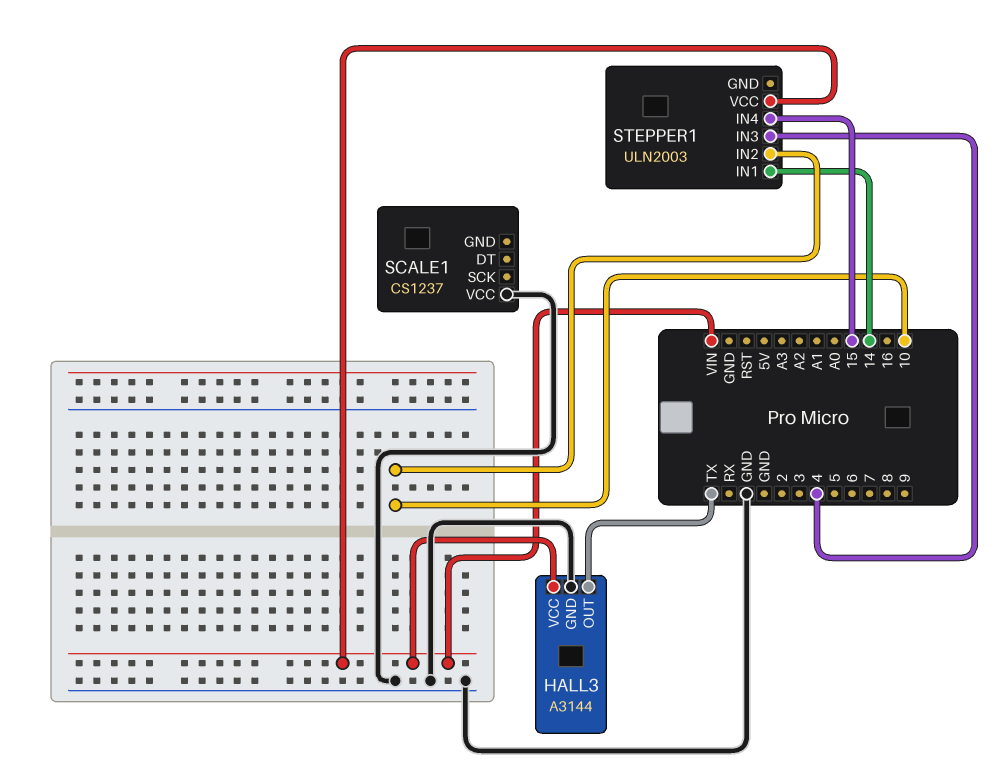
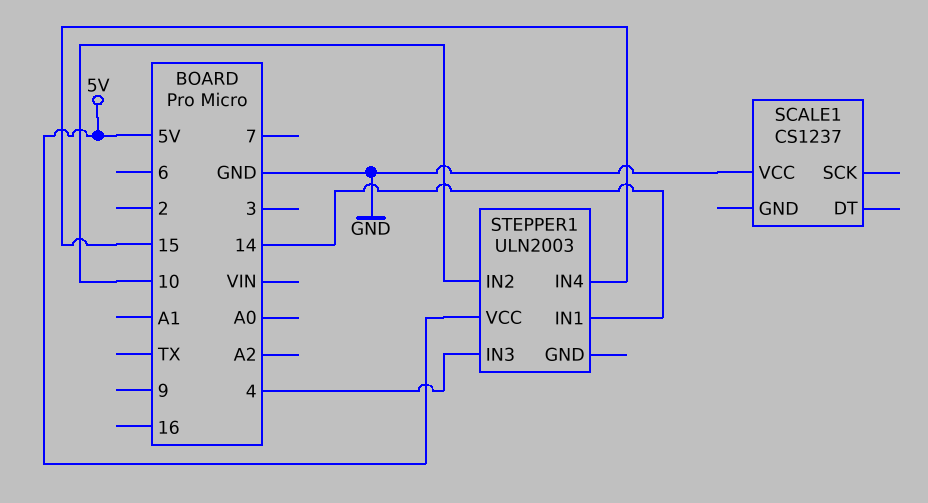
HALL3: A3144 -> none
HALL3 pin GND: GND -> none
HALL3 pin OUT: TX -> none
HALL3 pin VCC: VIN -> none
STEPPER1 pin VCC: VIN -> 5V

